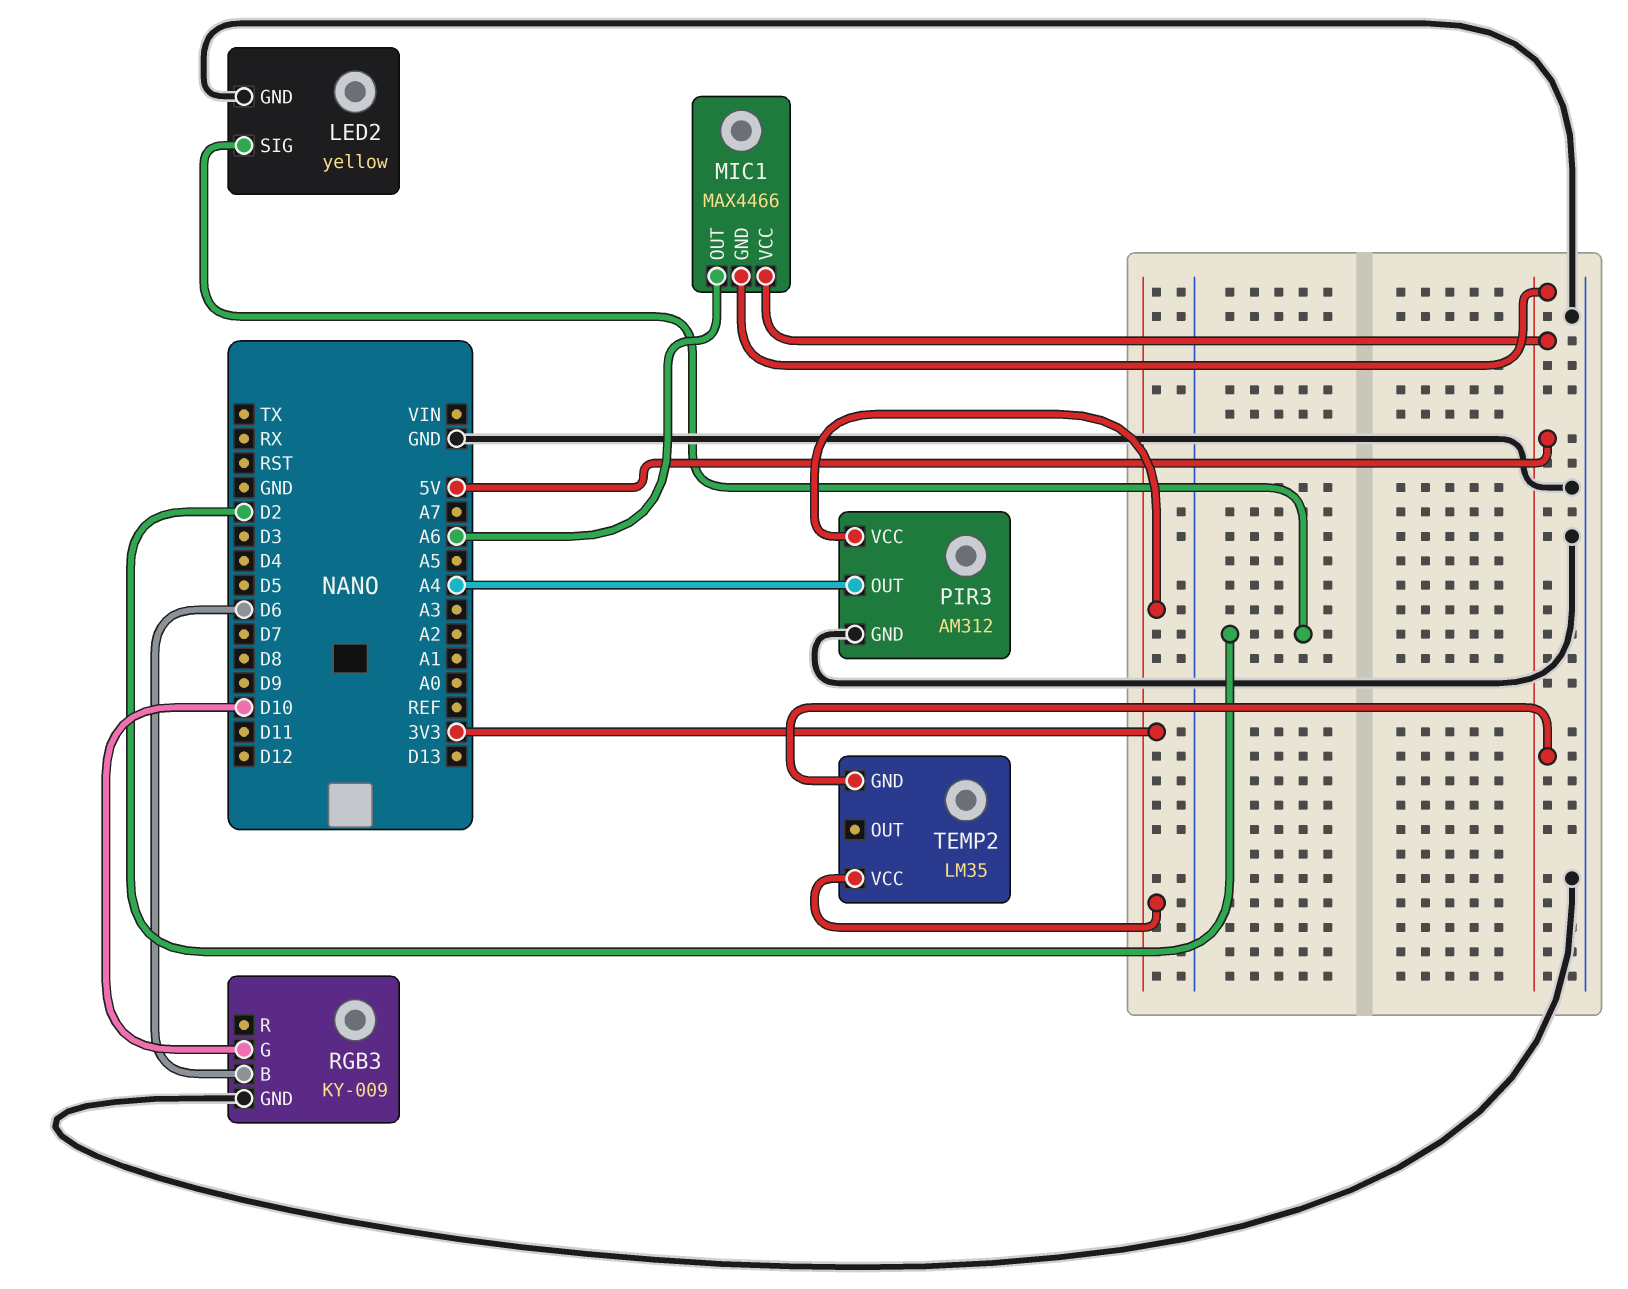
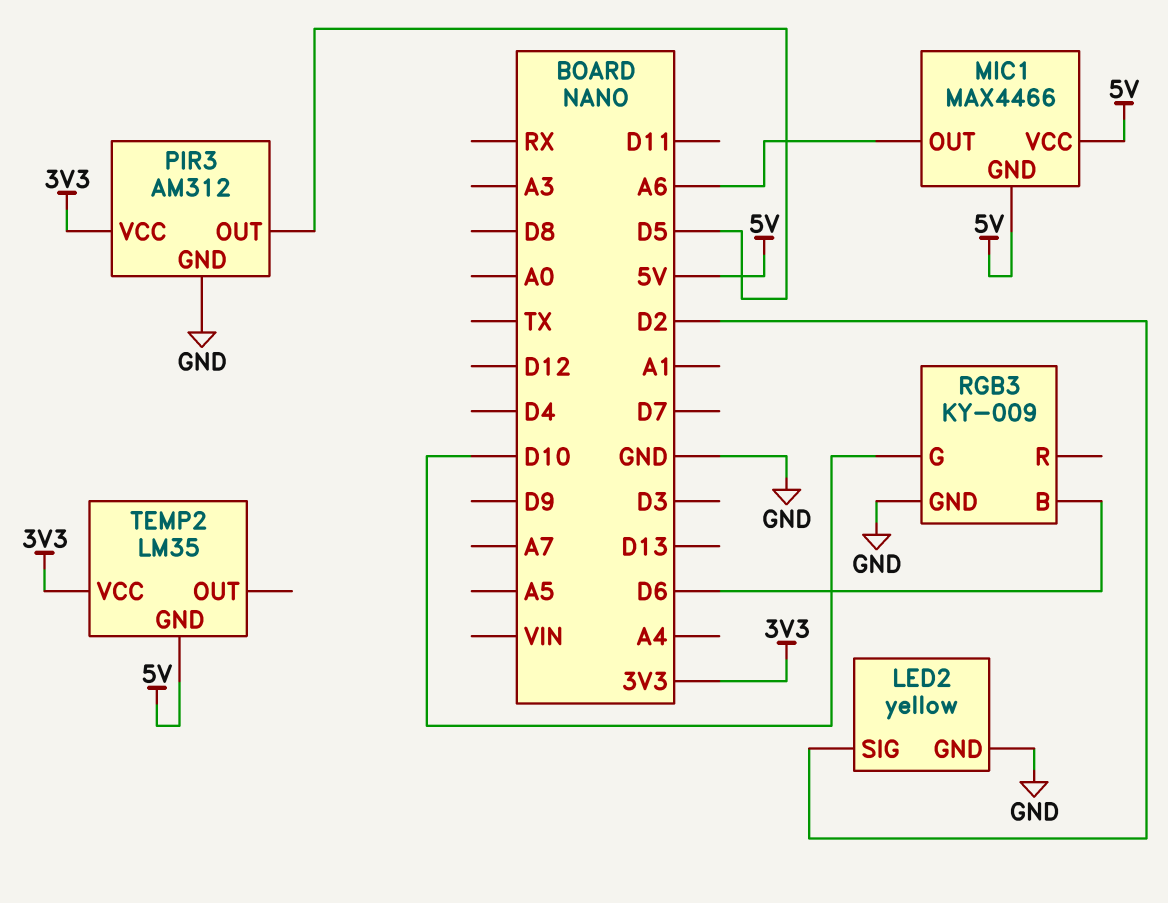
PIR3 pin OUT: A4 -> D5

